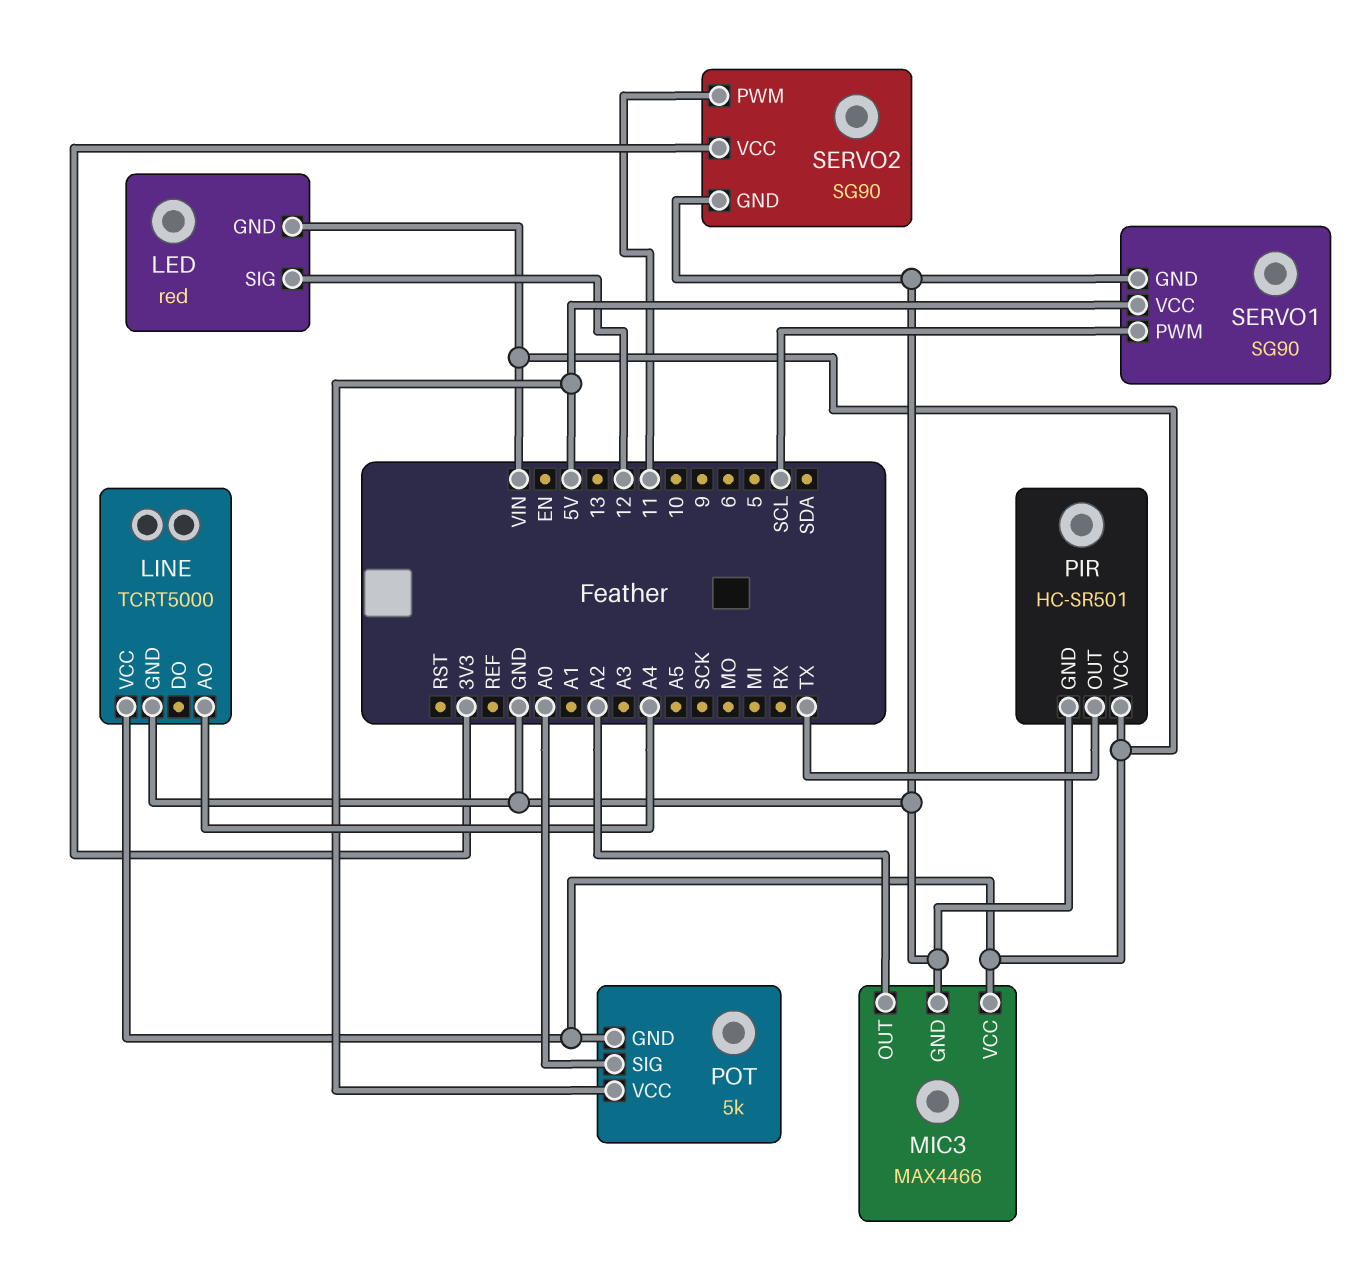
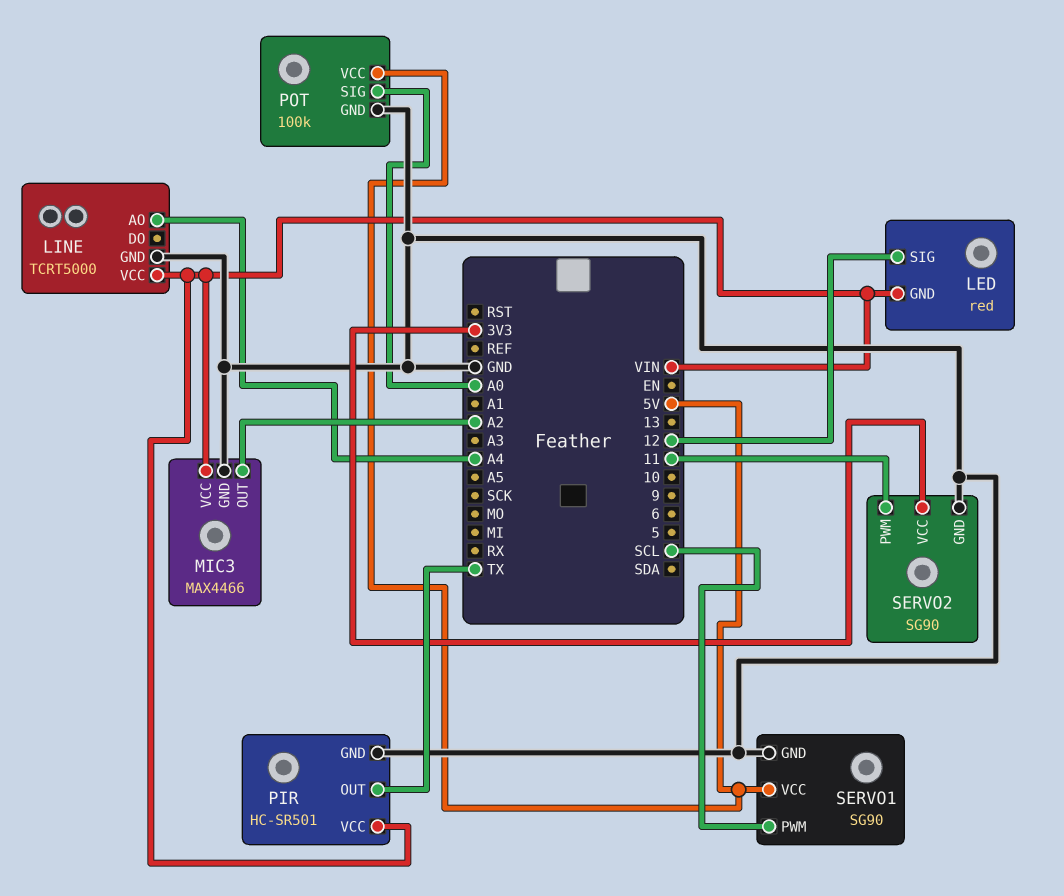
POT: 5k -> 100k
POT pin GND: VIN -> GND

